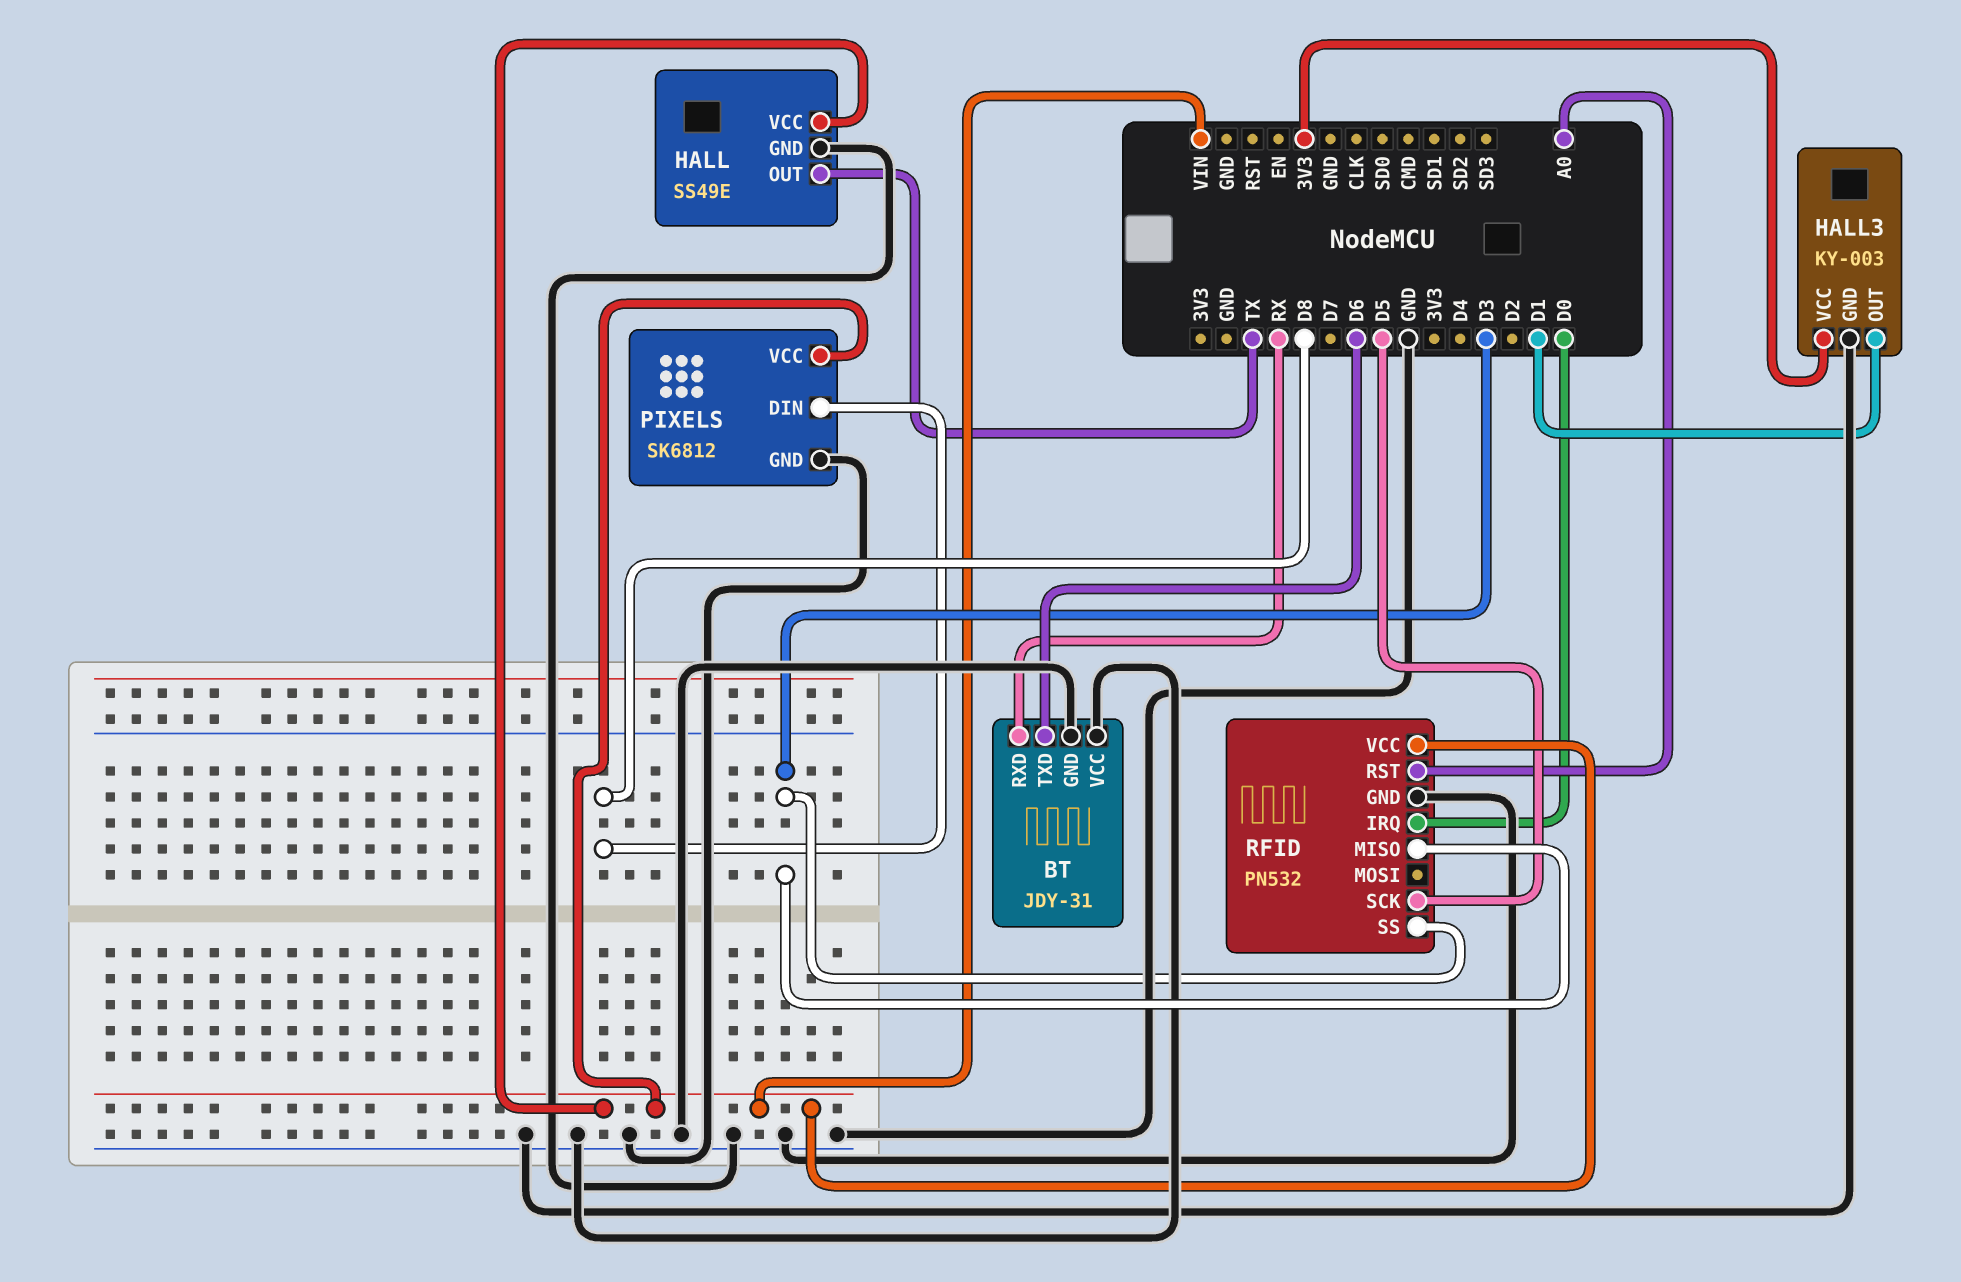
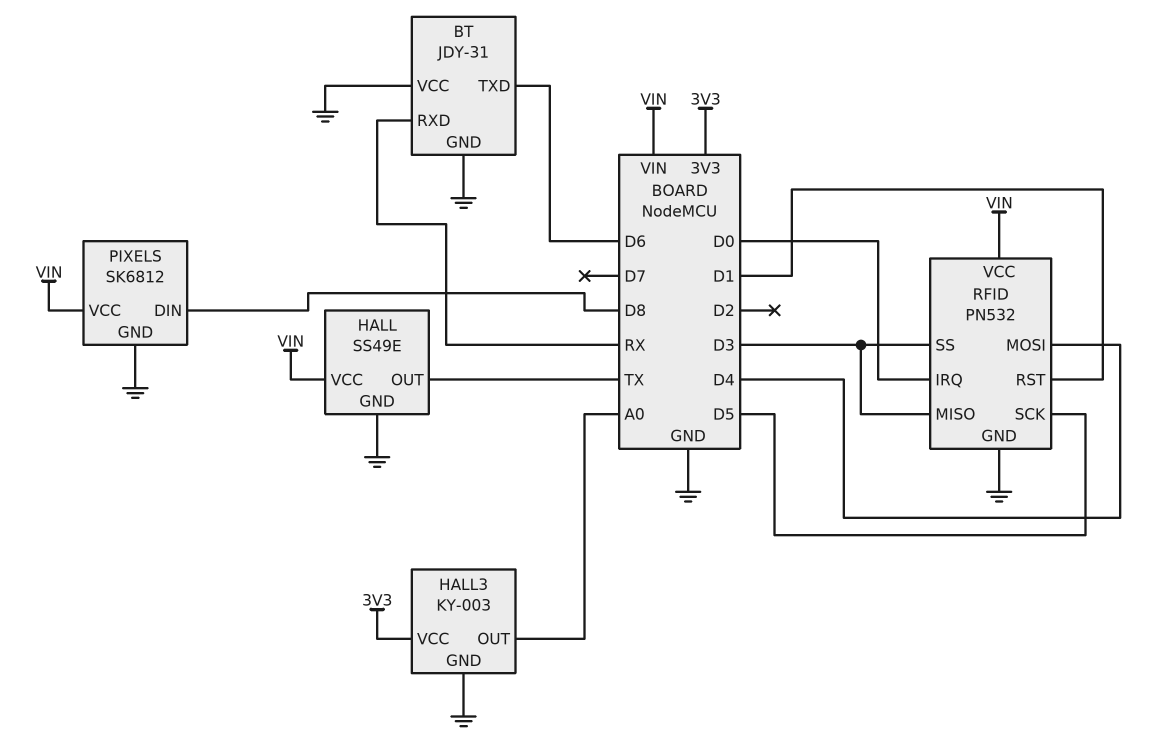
HALL3 pin OUT: D1 -> A0
RFID pin MOSI: none -> D4
RFID pin RST: A0 -> D1

